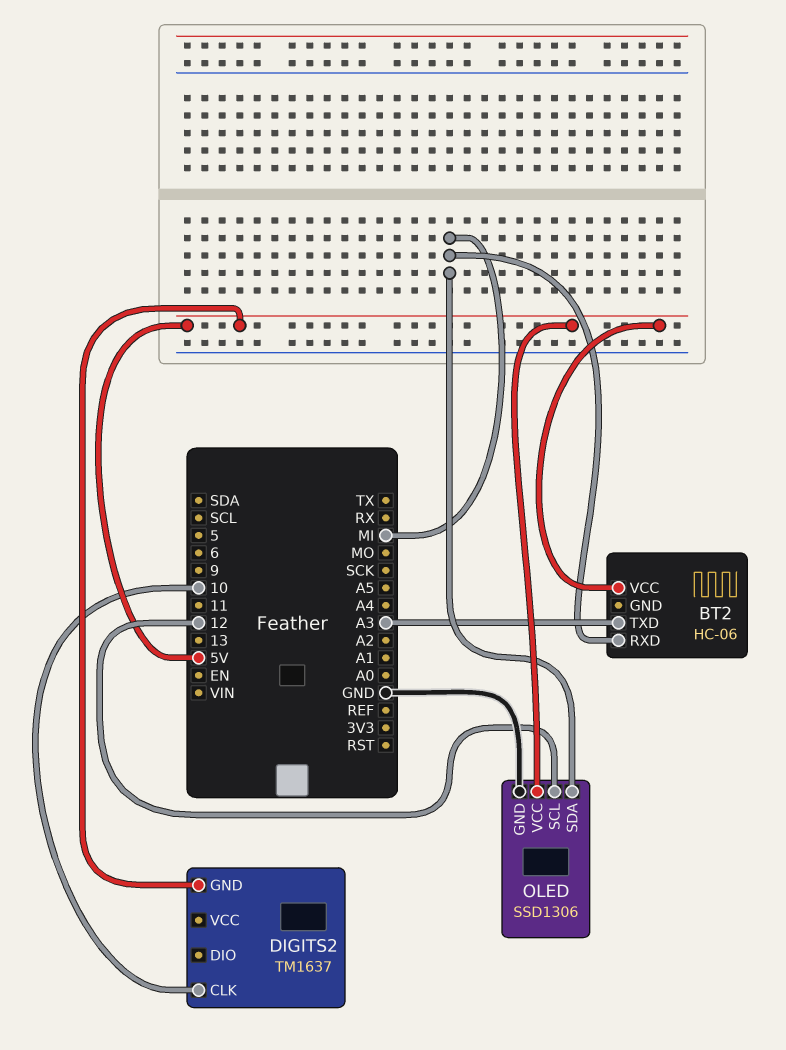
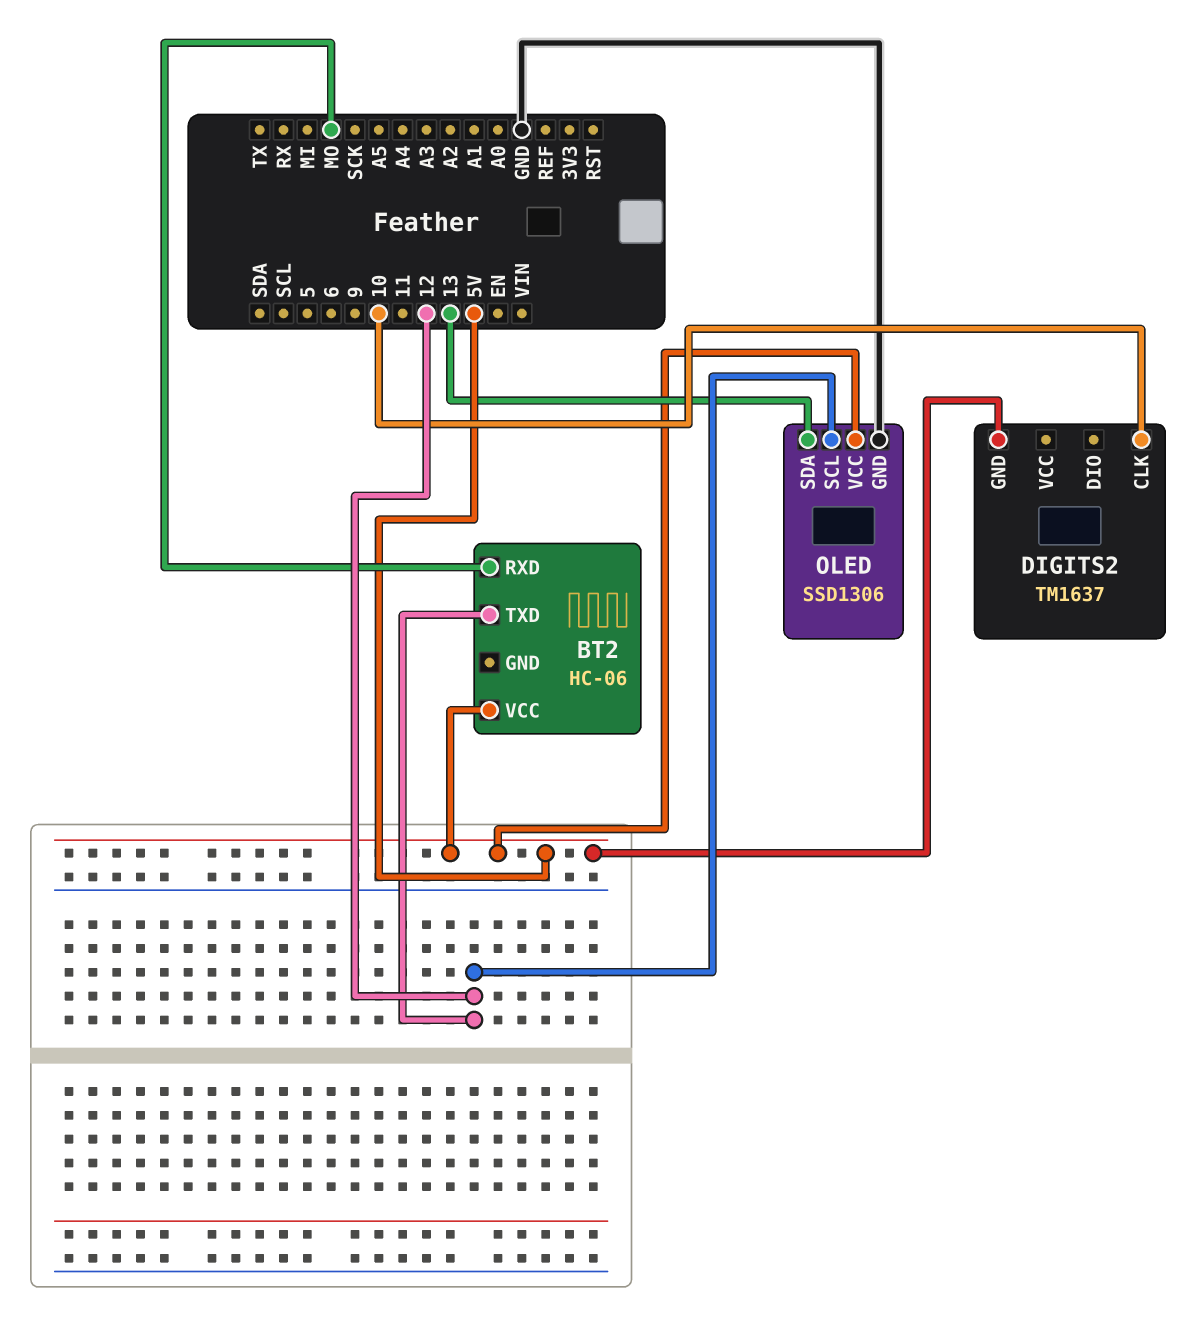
BT2 pin RXD: MI -> MO
BT2 pin TXD: A3 -> 12
OLED pin SDA: MI -> 13

